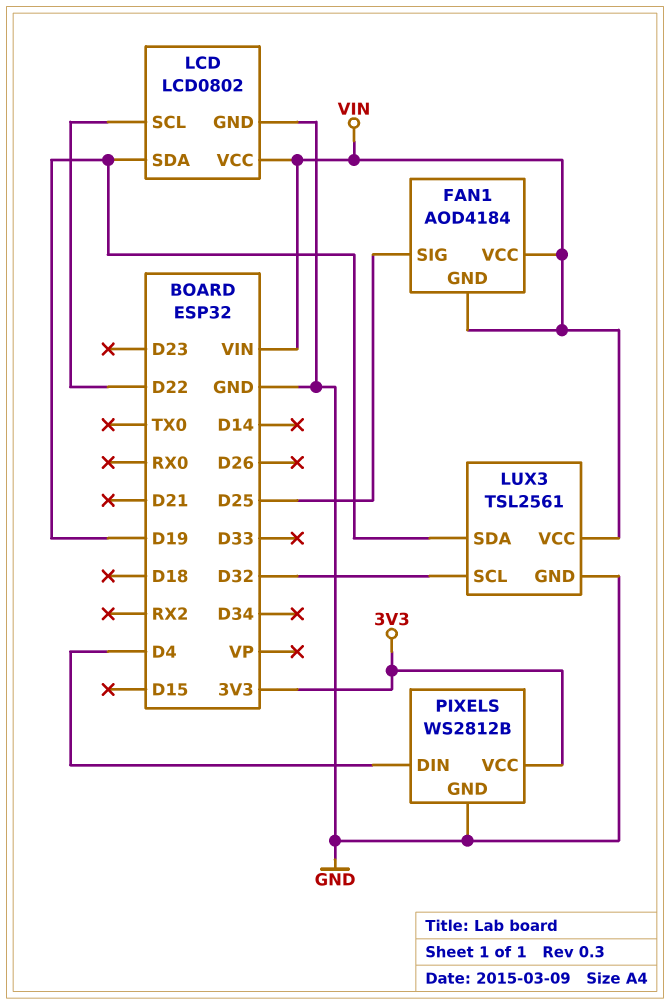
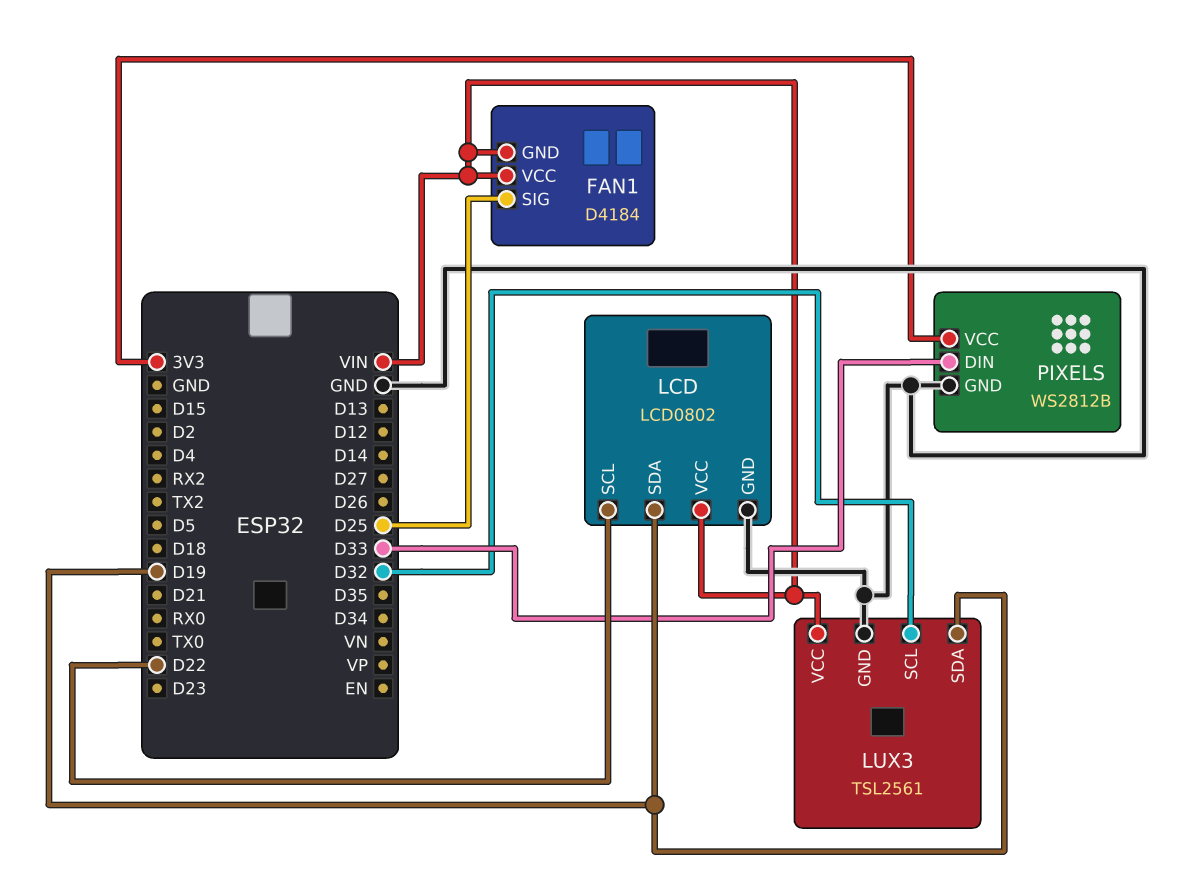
FAN1: AOD4184 -> D4184
PIXELS pin DIN: D4 -> D33

